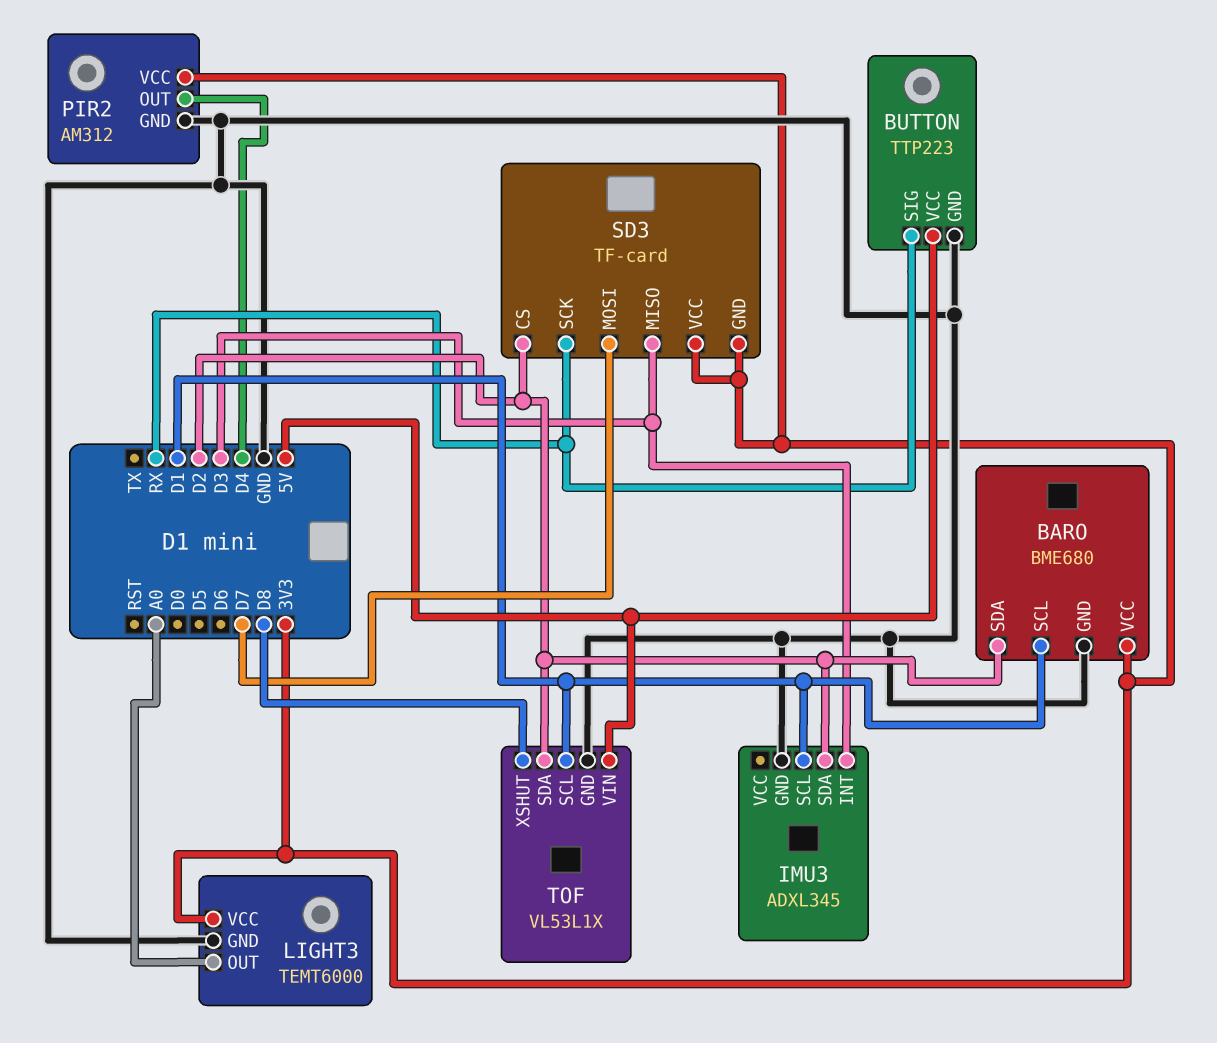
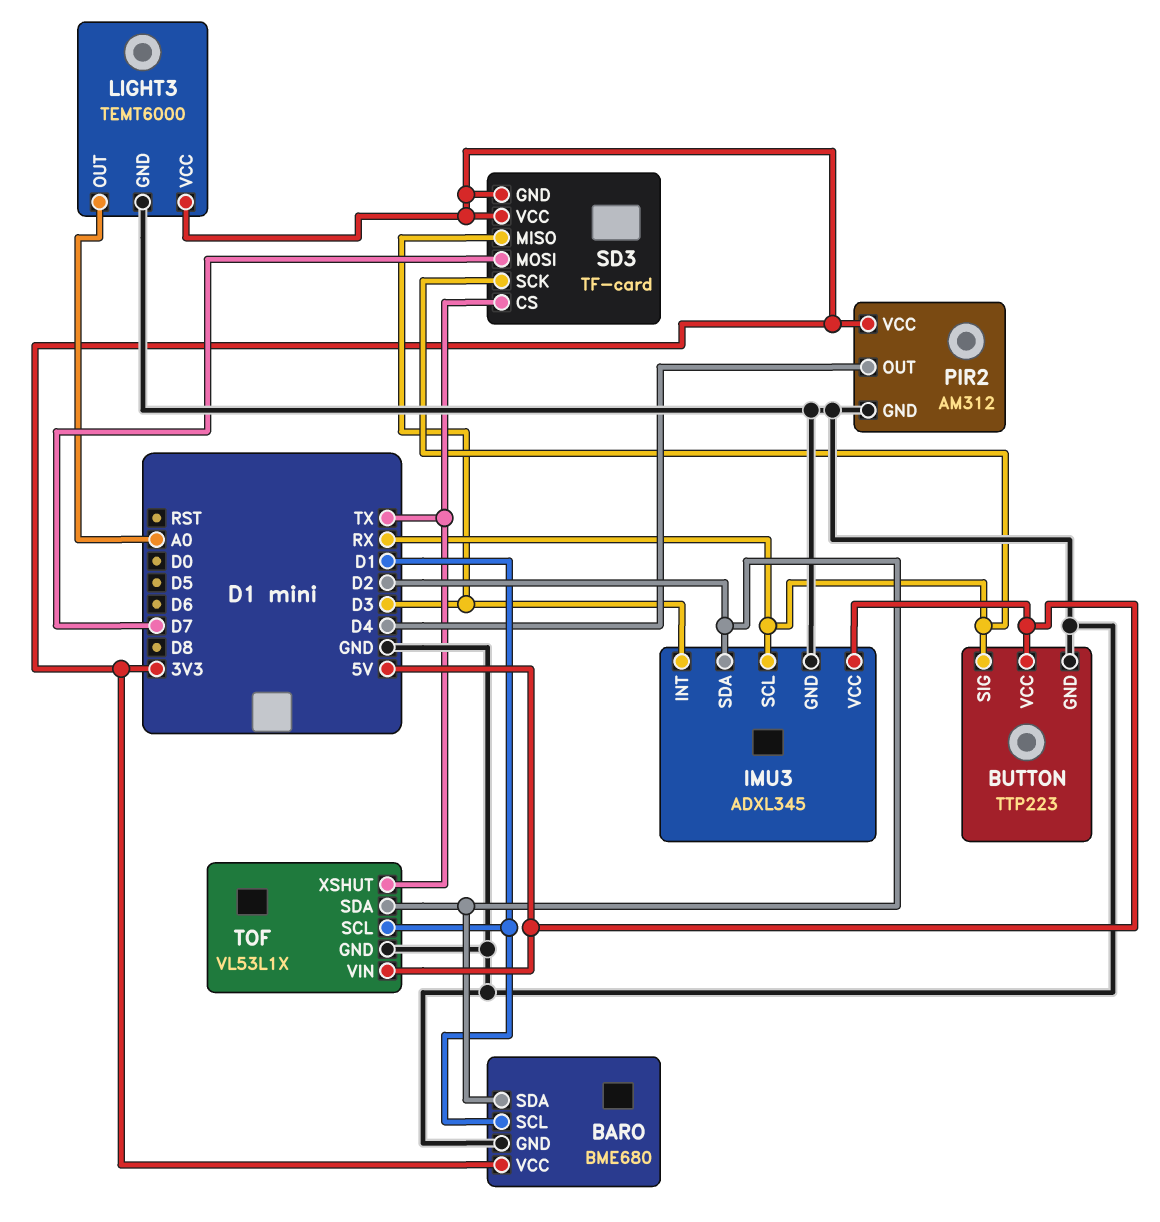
IMU3 pin SCL: D1 -> RX
IMU3 pin VCC: none -> 5V
SD3 pin CS: D2 -> TX
TOF pin XSHUT: D8 -> TX

